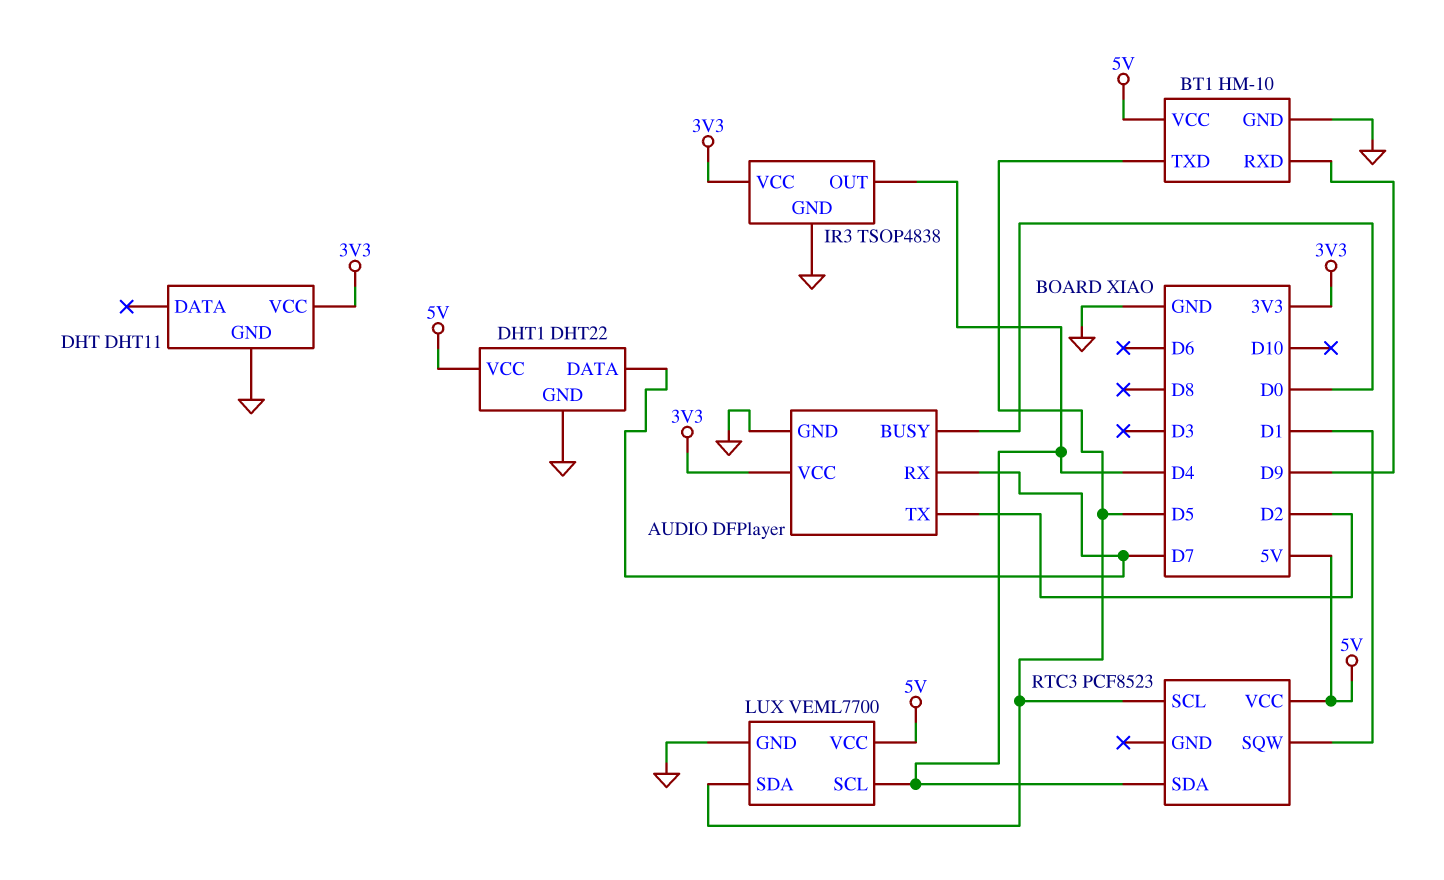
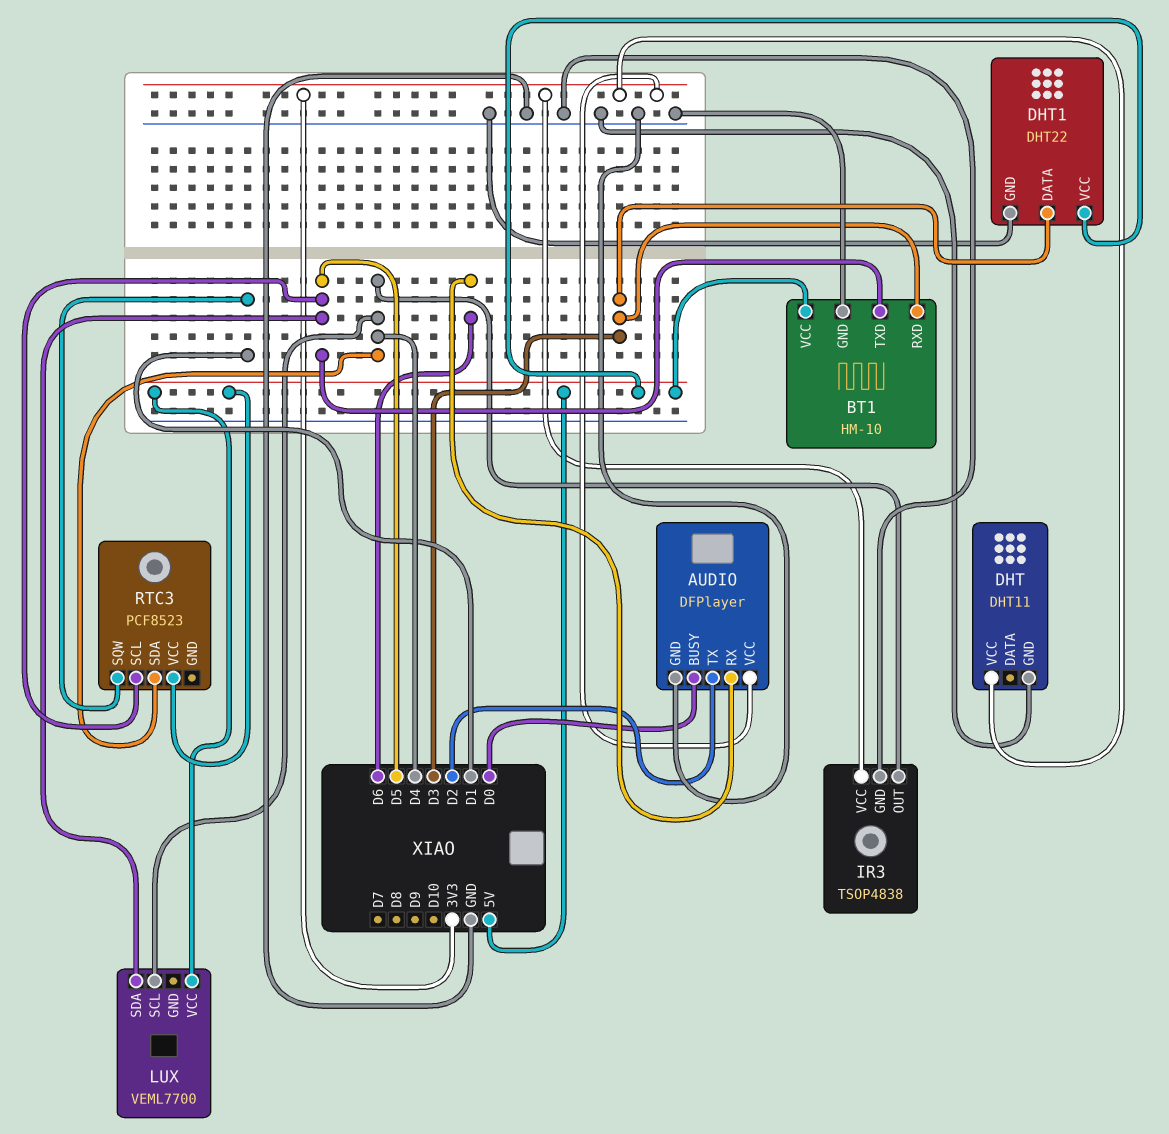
AUDIO pin RX: D7 -> D6
BT1 pin RXD: D9 -> D3
DHT1 pin DATA: D7 -> D3
LUX pin GND: GND -> none

